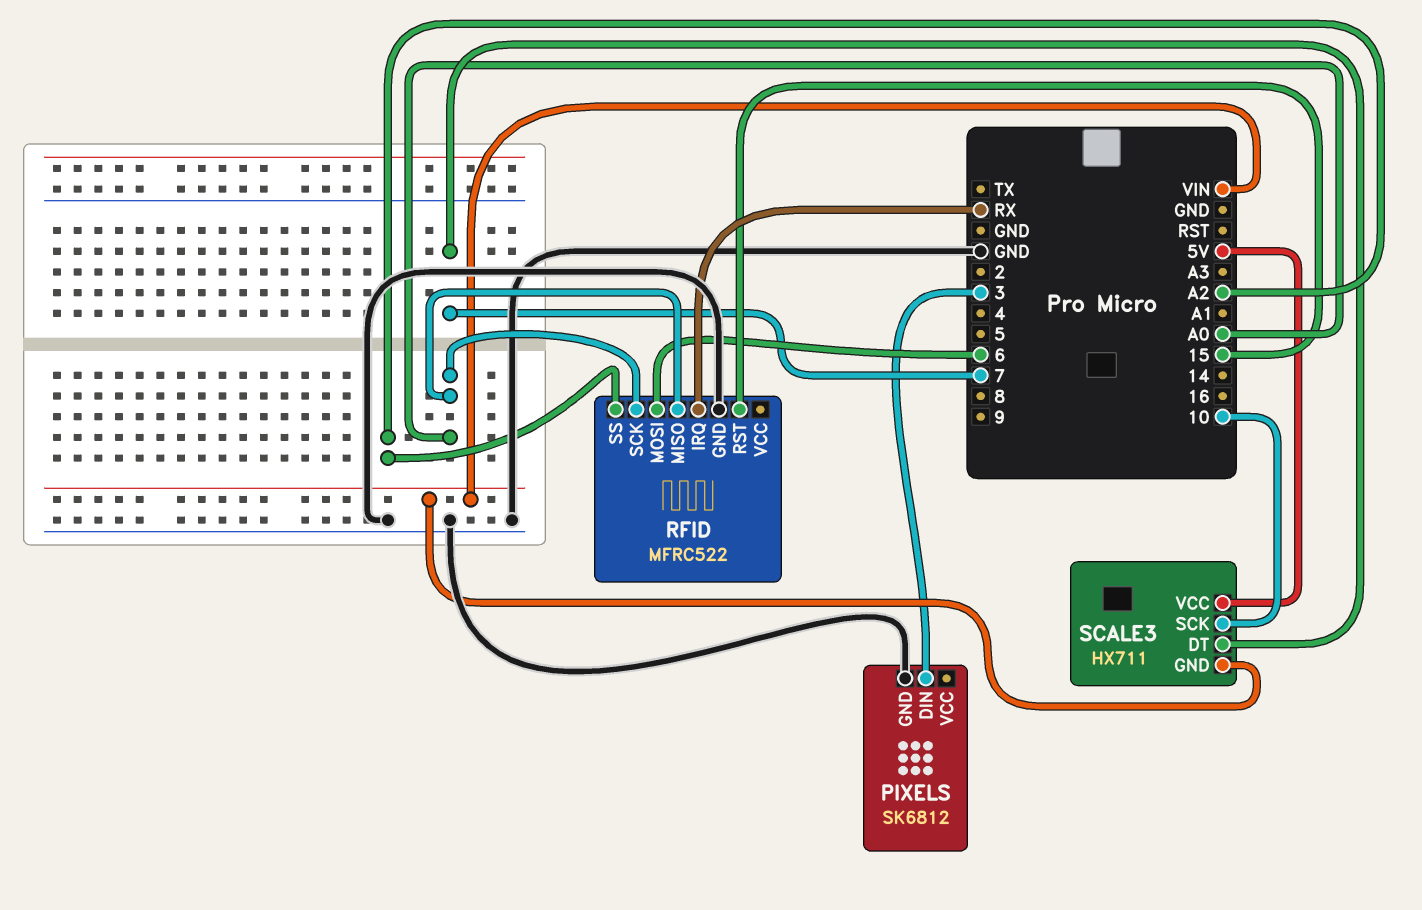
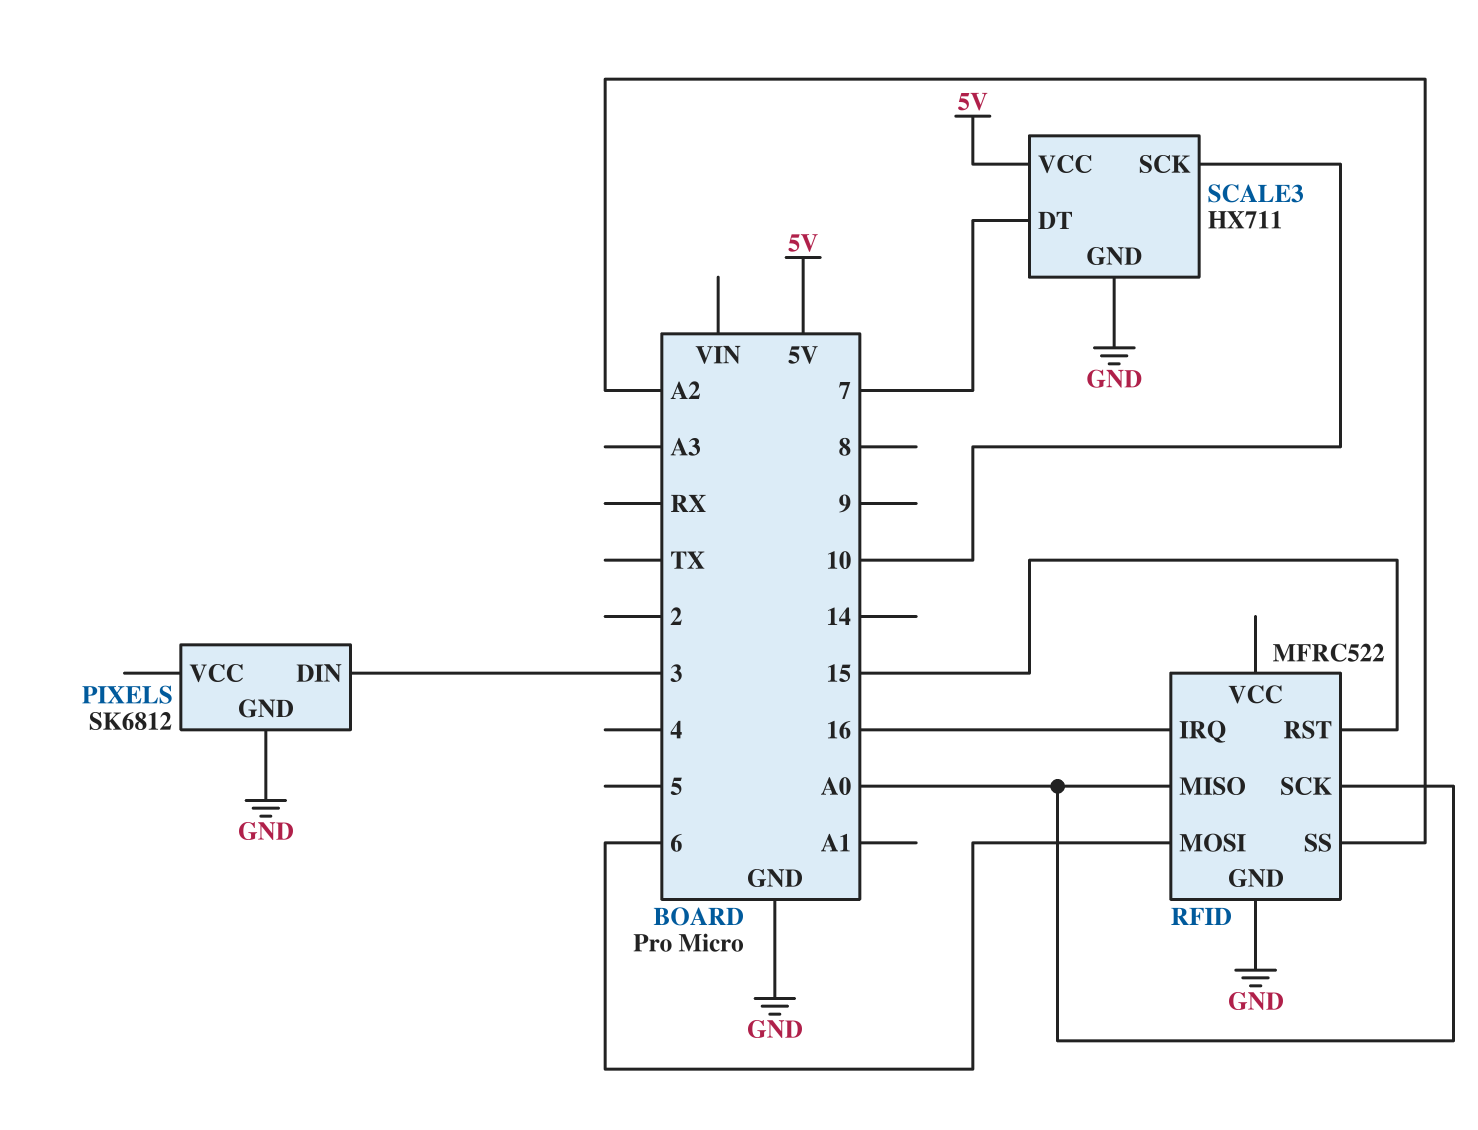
RFID pin IRQ: RX -> 16
SCALE3 pin GND: VIN -> GND

